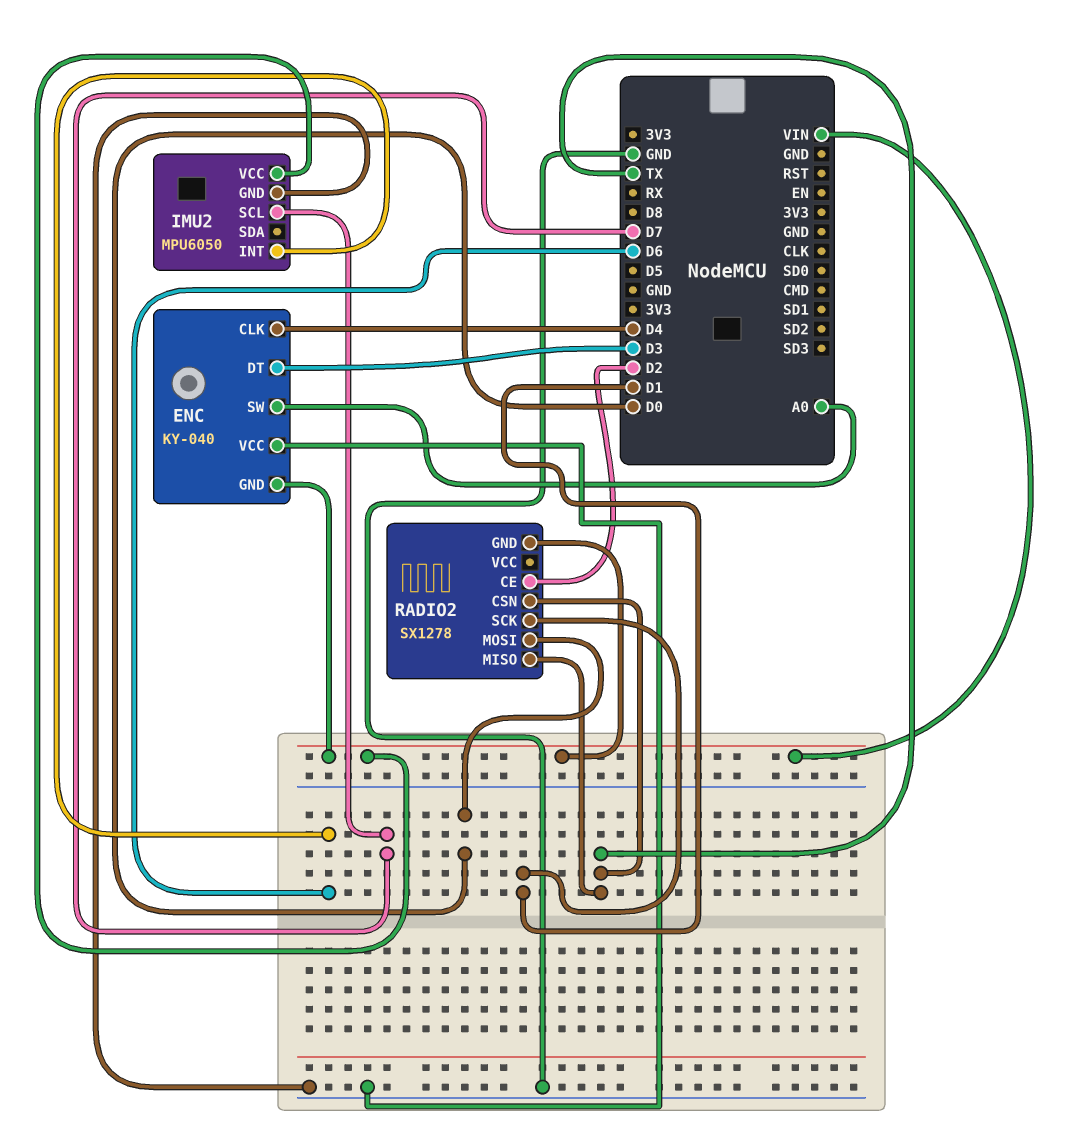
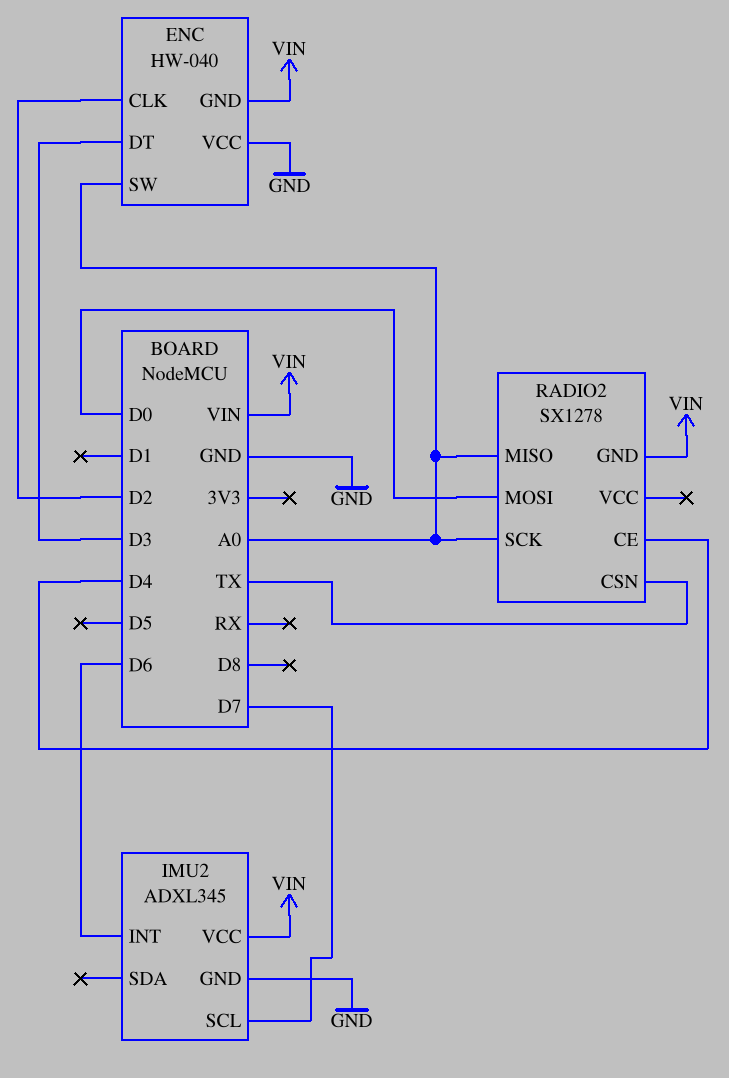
ENC: KY-040 -> HW-040
ENC pin CLK: D4 -> D2
IMU2: MPU6050 -> ADXL345
RADIO2 pin CE: D2 -> D4
RADIO2 pin MISO: TX -> A0
RADIO2 pin SCK: D1 -> A0

